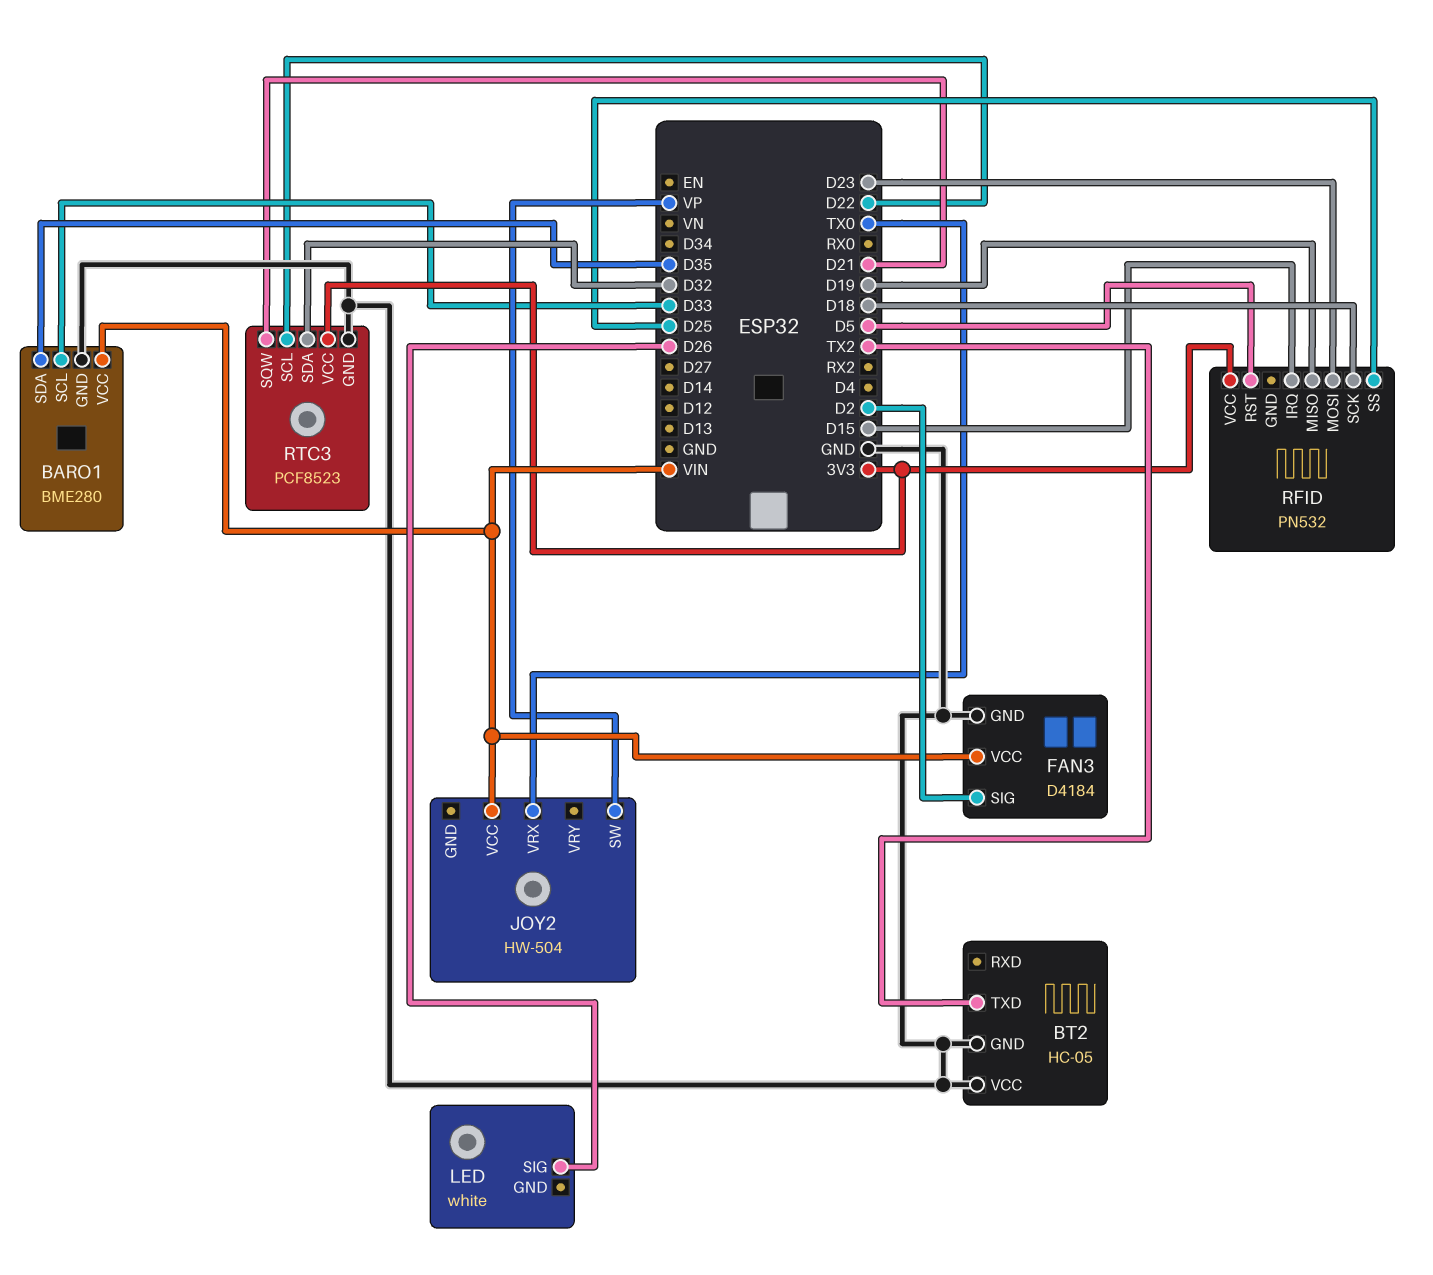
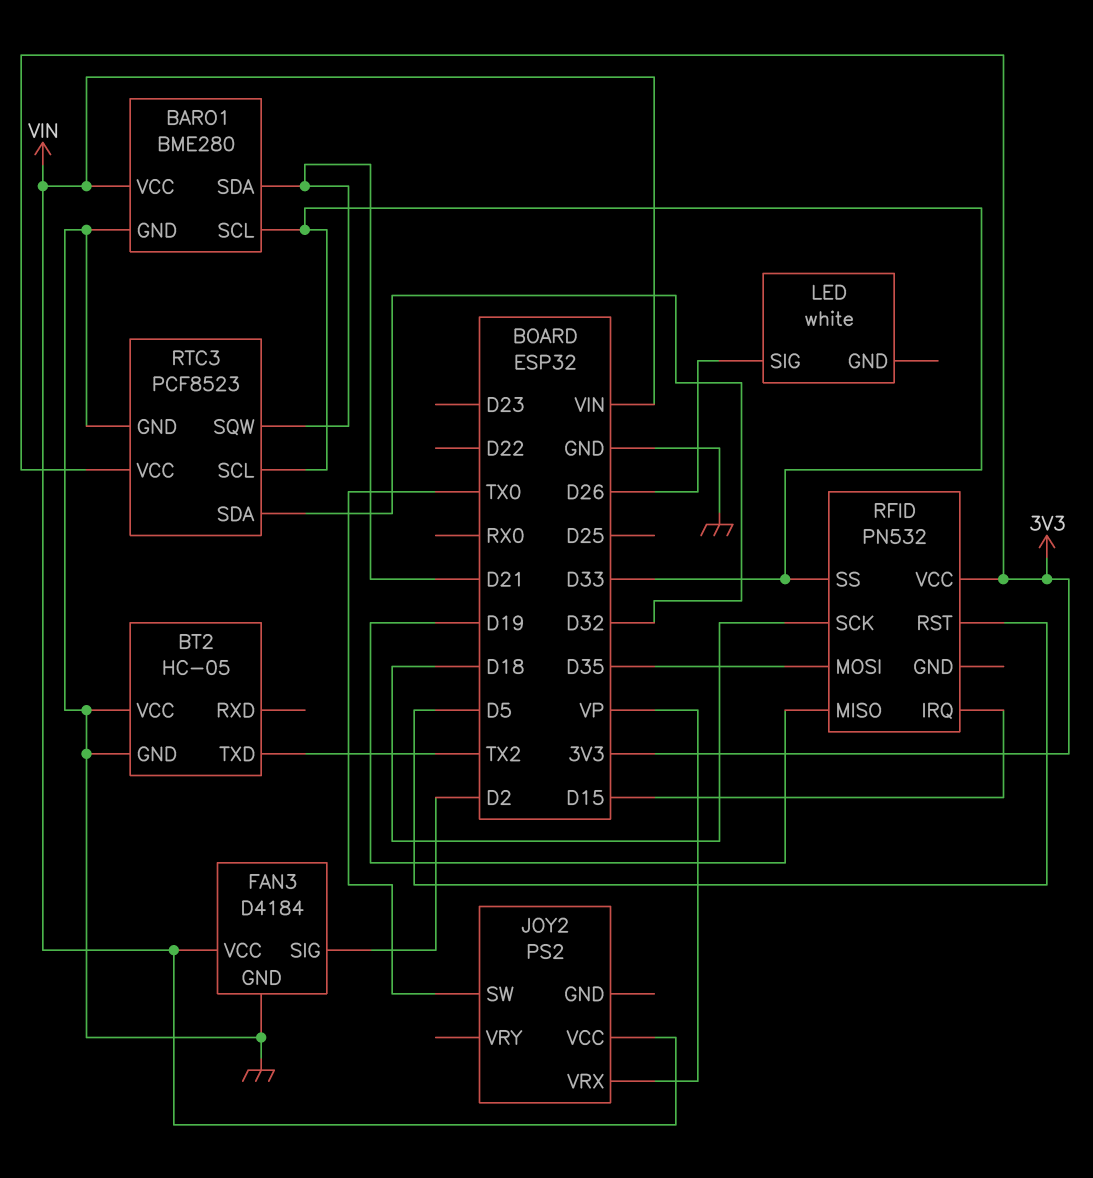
BARO1 pin SDA: D35 -> D21
JOY2: HW-504 -> PS2
JOY2 pin SW: VP -> TX0
JOY2 pin VRX: TX0 -> VP
RFID pin MOSI: D23 -> D35
RFID pin SS: D25 -> D33
RTC3 pin SCL: D22 -> D33

